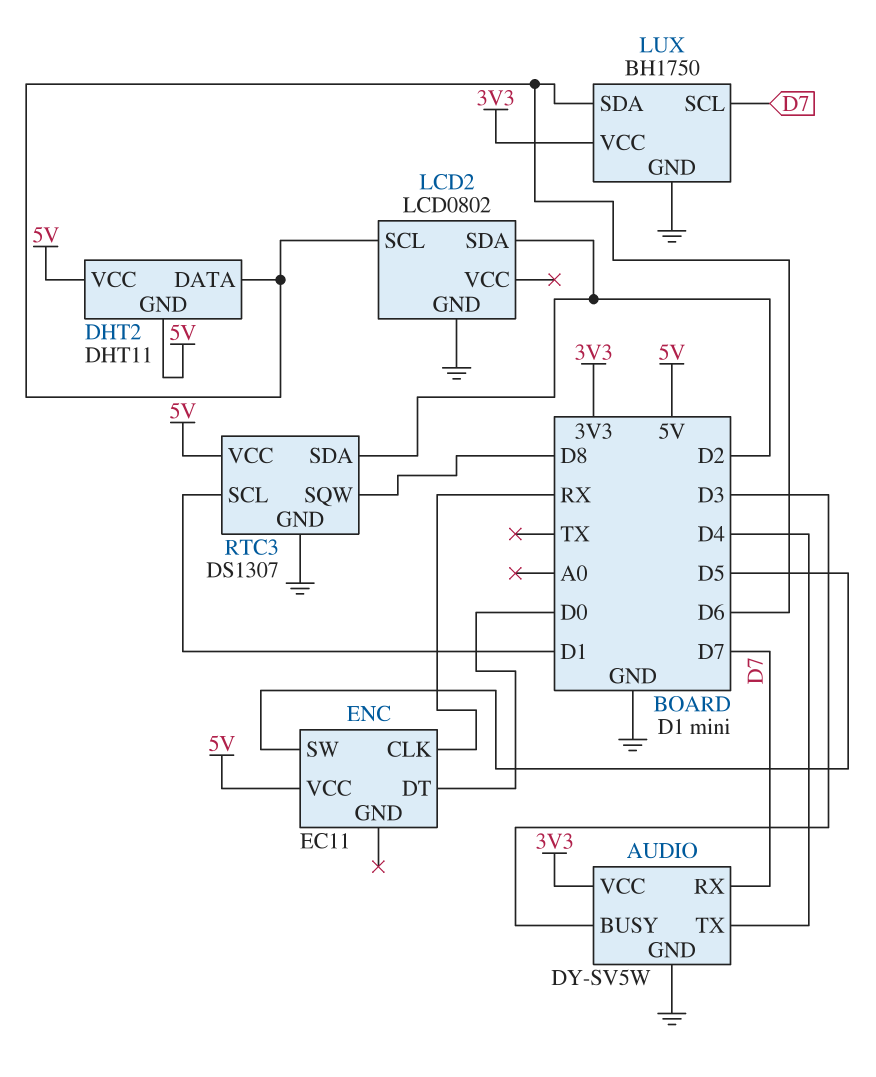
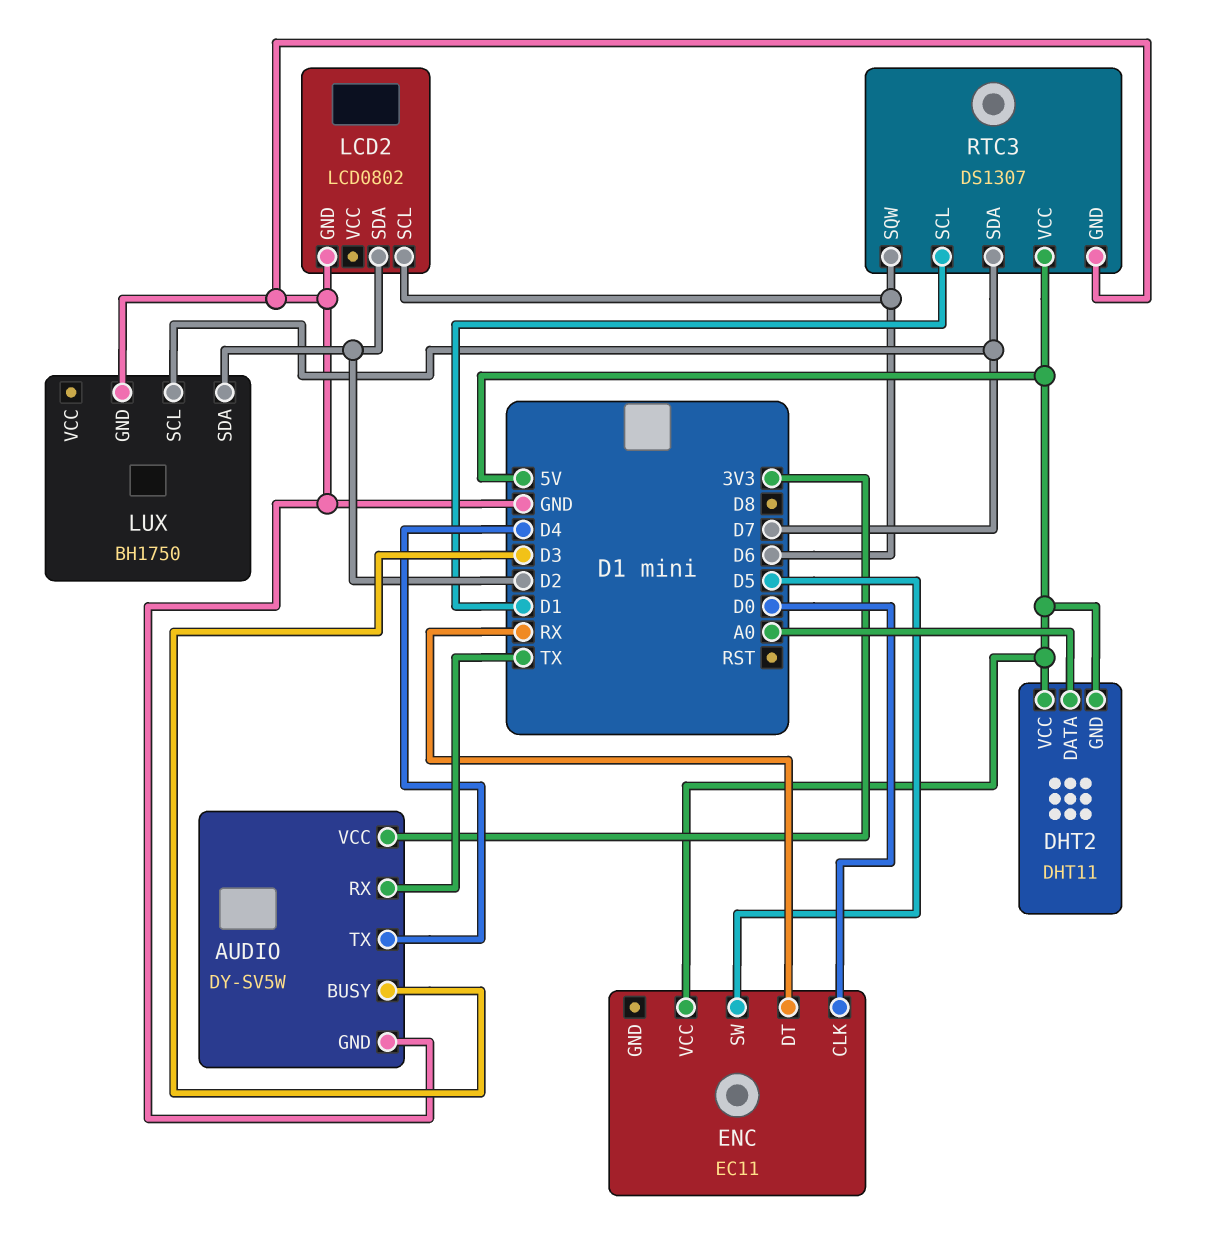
AUDIO pin RX: D7 -> TX
DHT2 pin DATA: D6 -> A0
ENC pin CLK: RX -> D0
ENC pin DT: D0 -> RX
LUX pin SDA: D6 -> D2
LUX pin VCC: 3V3 -> none
RTC3 pin SDA: D2 -> D7
RTC3 pin SQW: D8 -> D6

